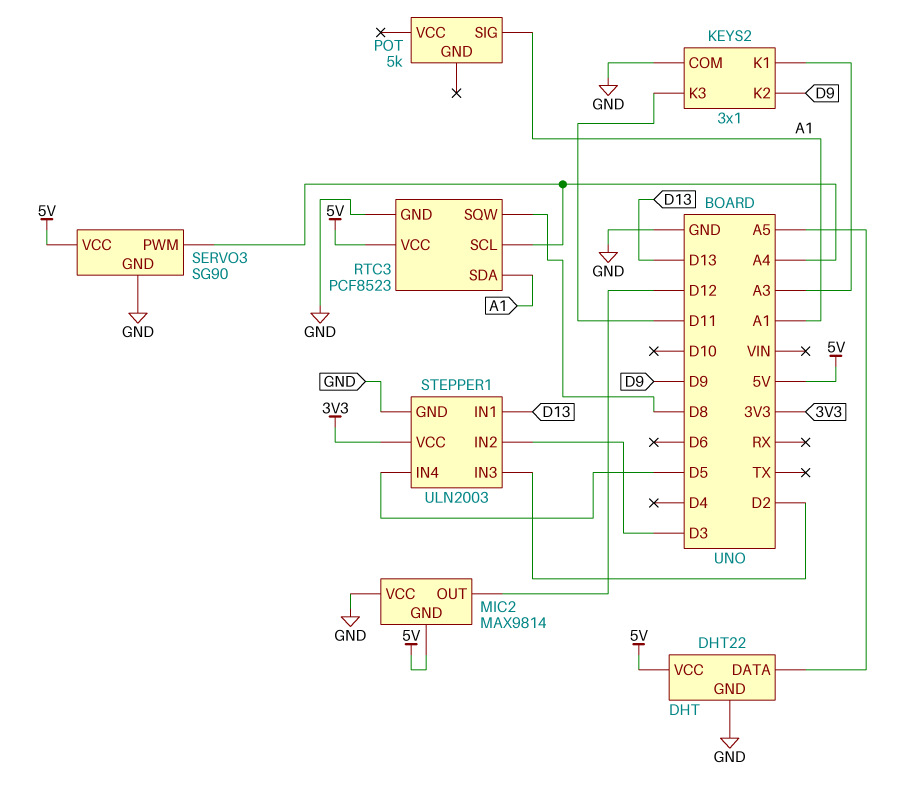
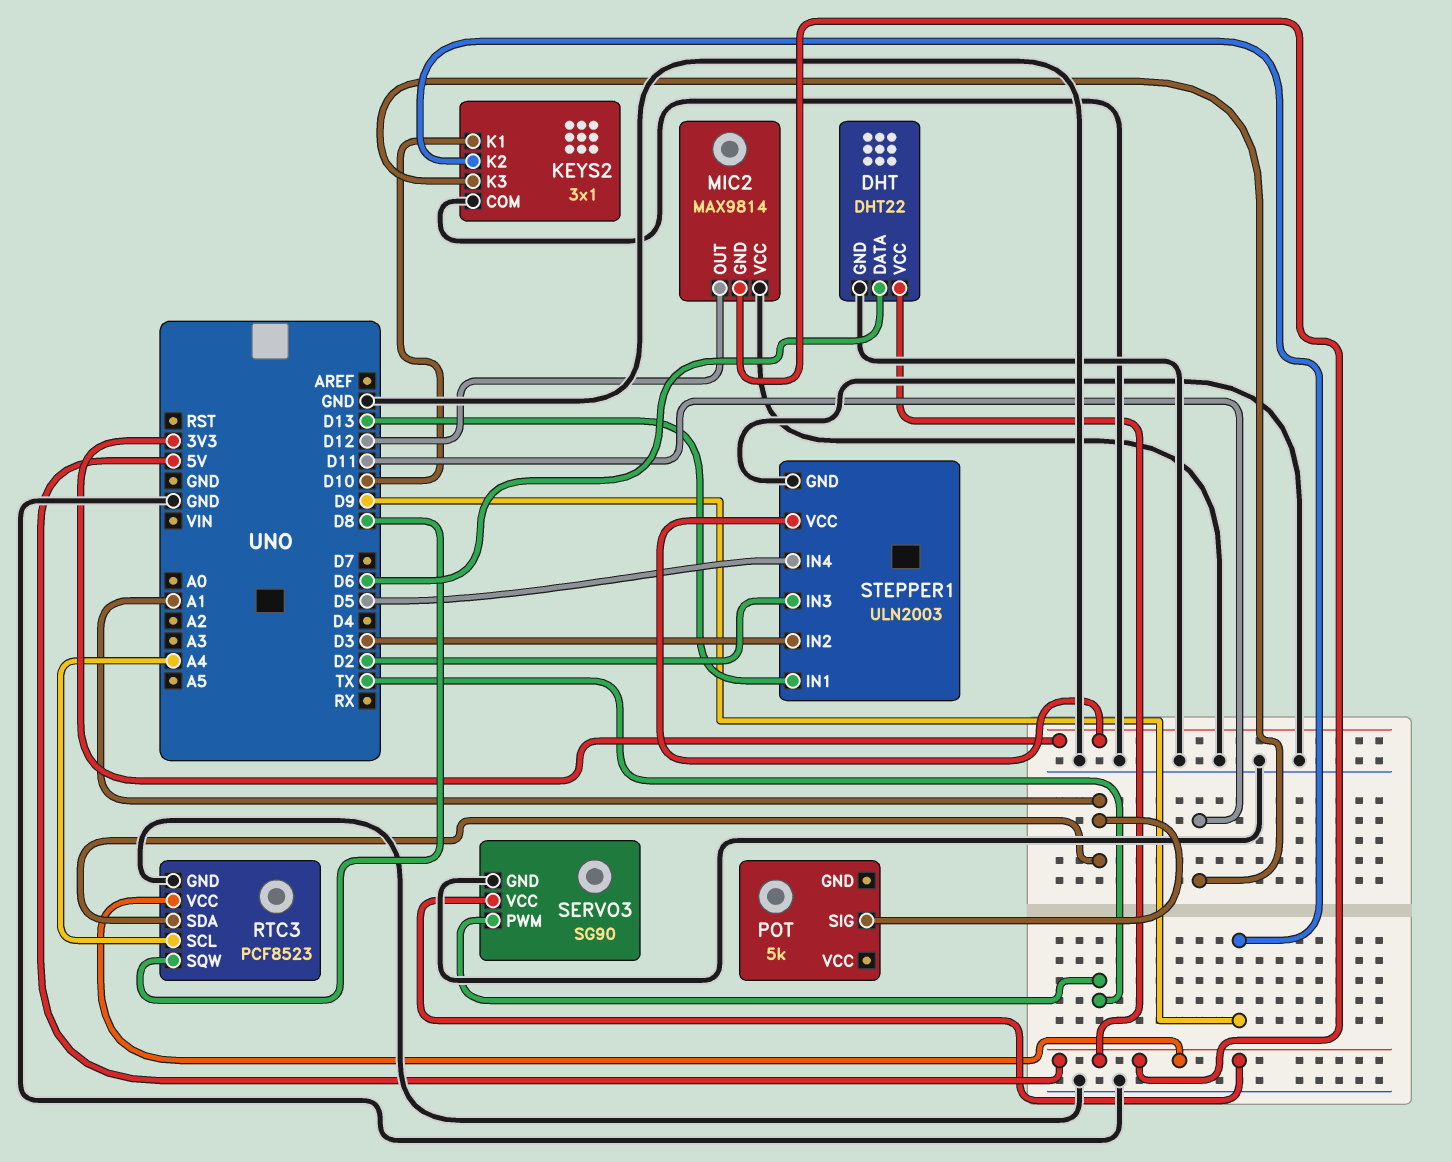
DHT pin DATA: A5 -> D6
KEYS2 pin K1: A3 -> D10
SERVO3 pin PWM: A4 -> TX

